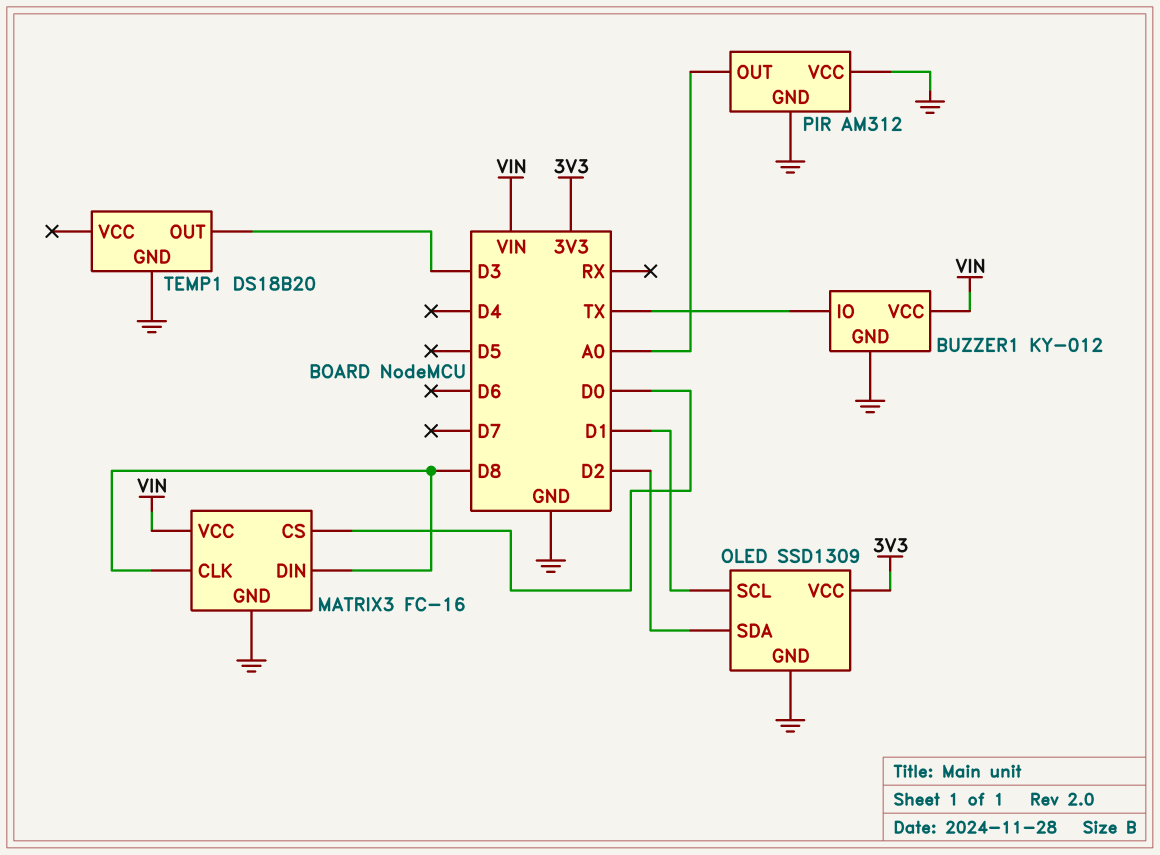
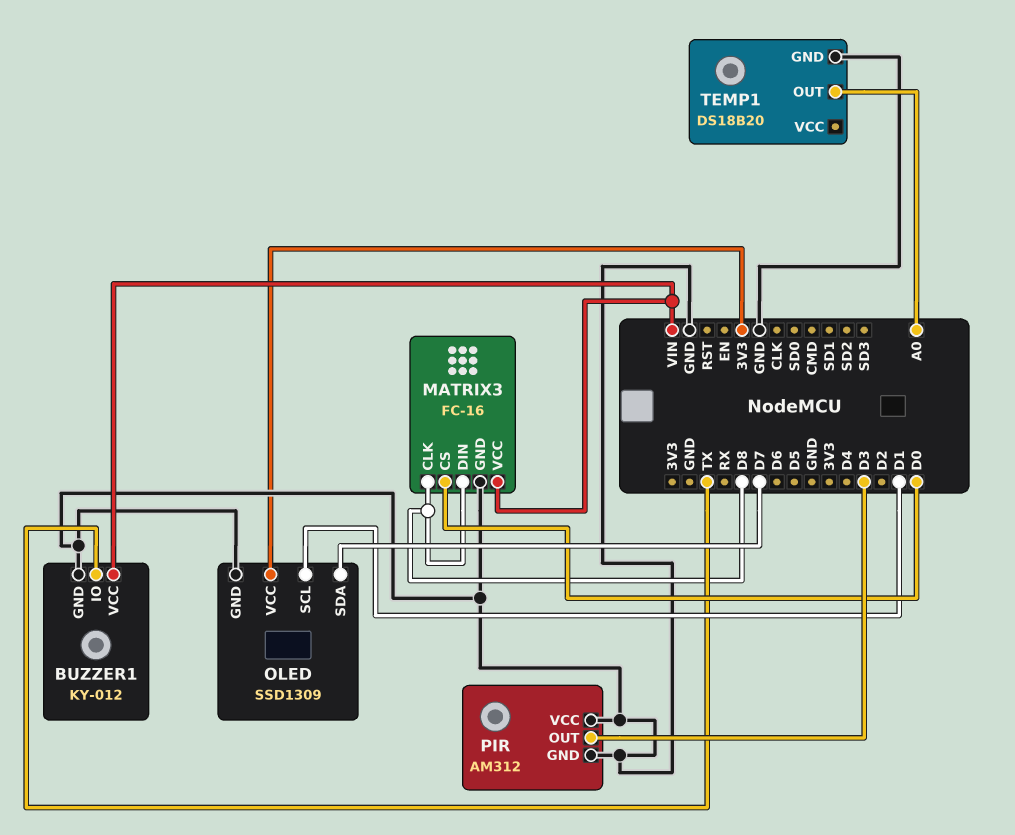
OLED pin SDA: D2 -> D7
PIR pin OUT: A0 -> D3
TEMP1 pin OUT: D3 -> A0

